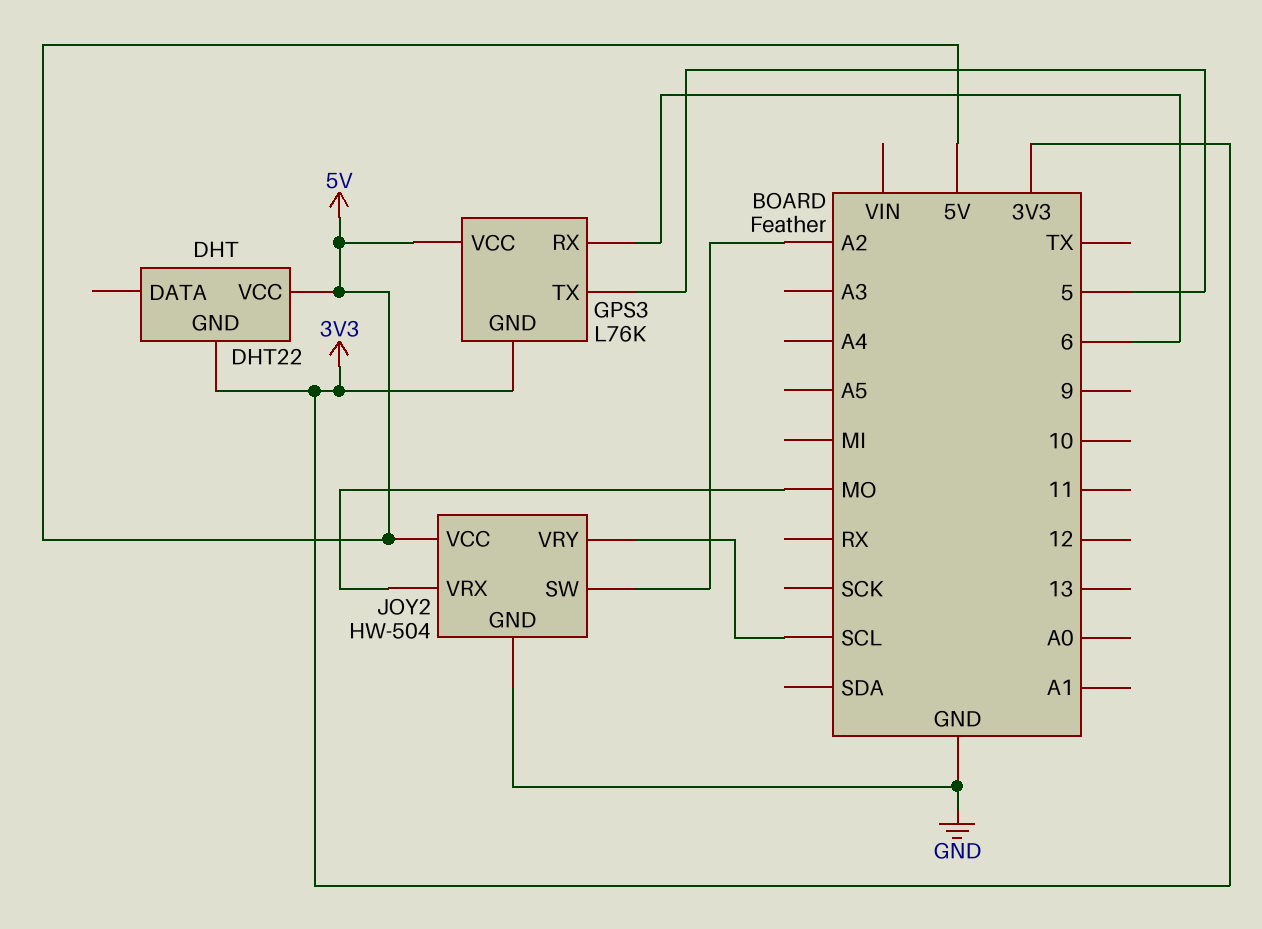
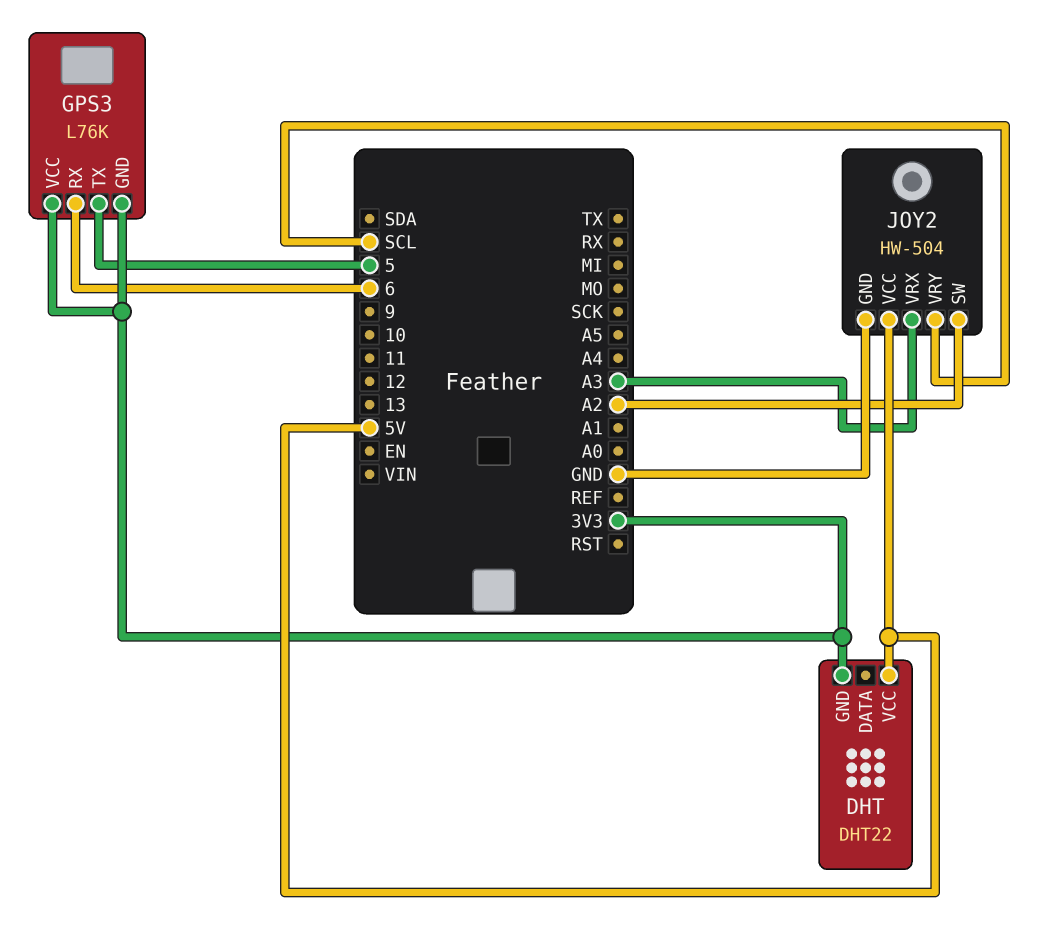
GPS3 pin VCC: 5V -> 3V3
JOY2 pin VRX: MO -> A3

